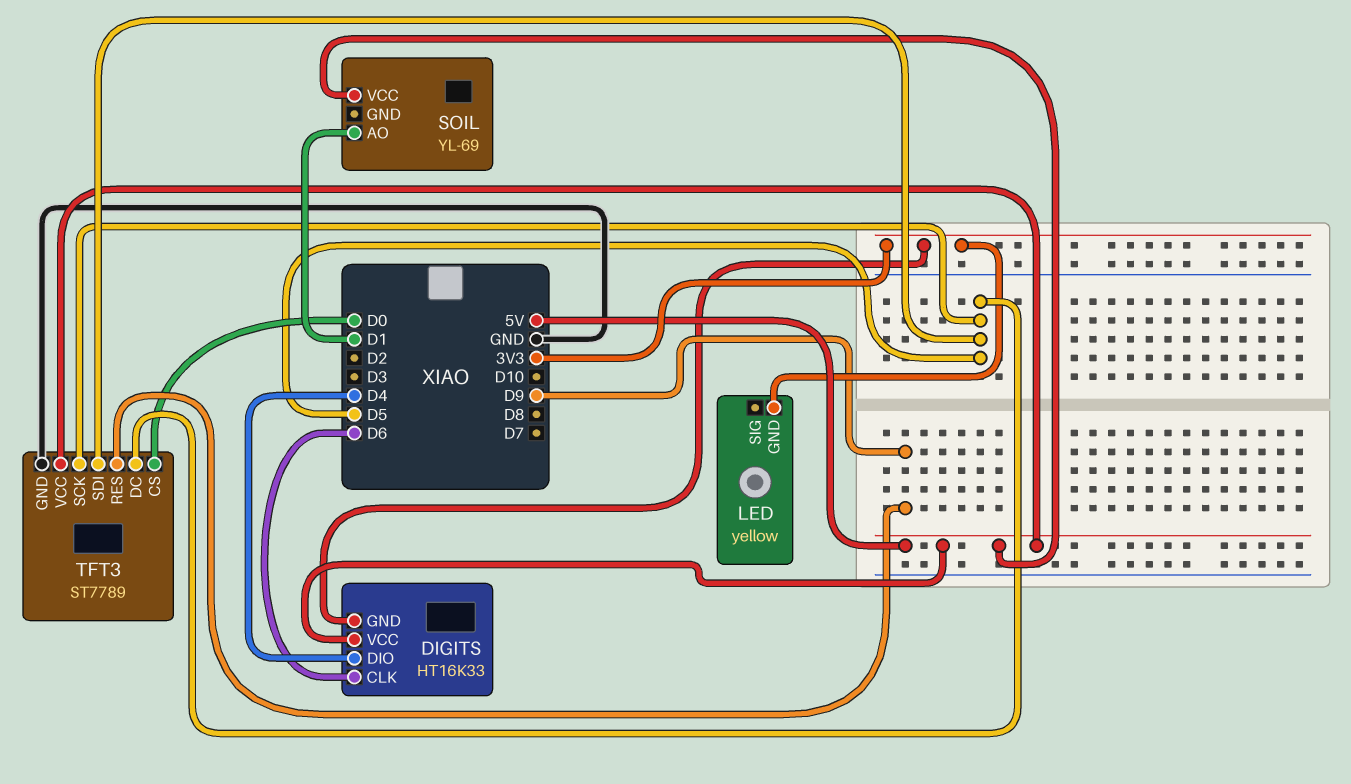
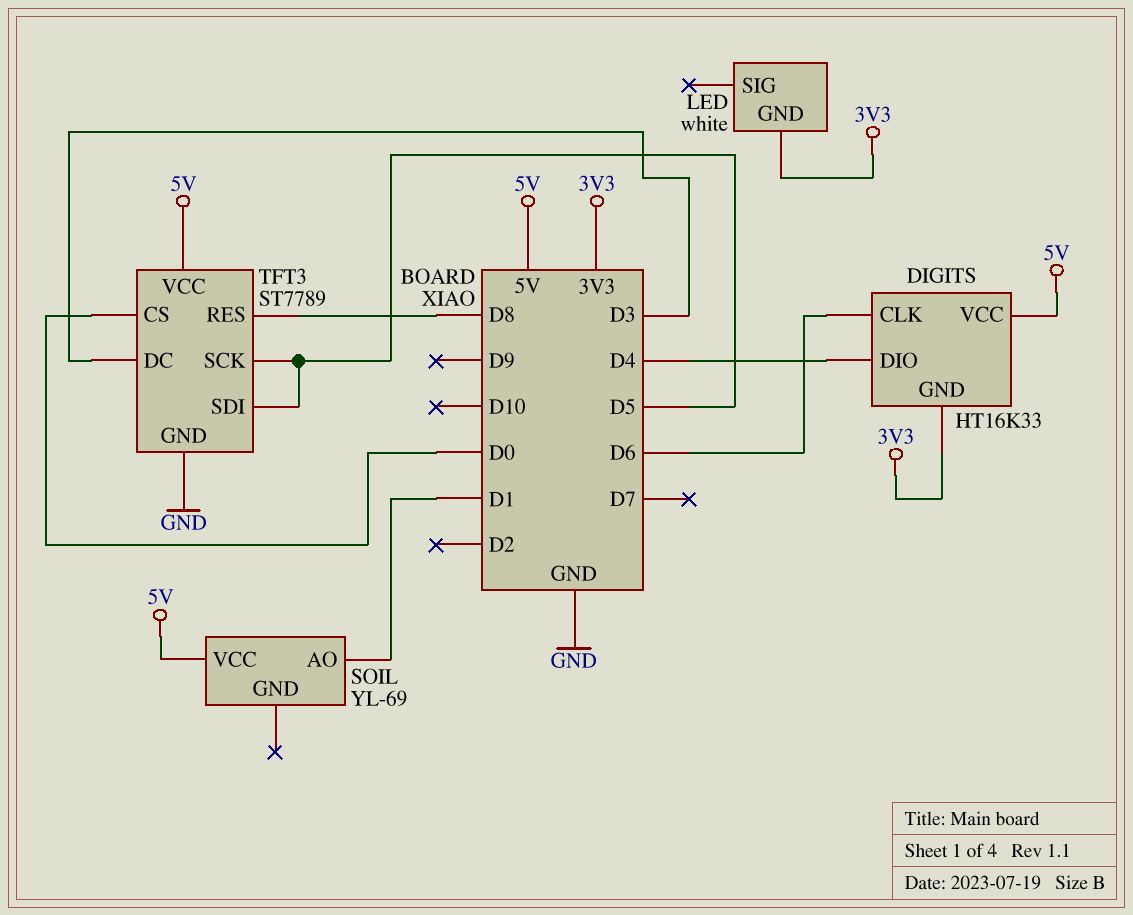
LED: yellow -> white
TFT3 pin DC: D5 -> D3
TFT3 pin RES: D9 -> D8

